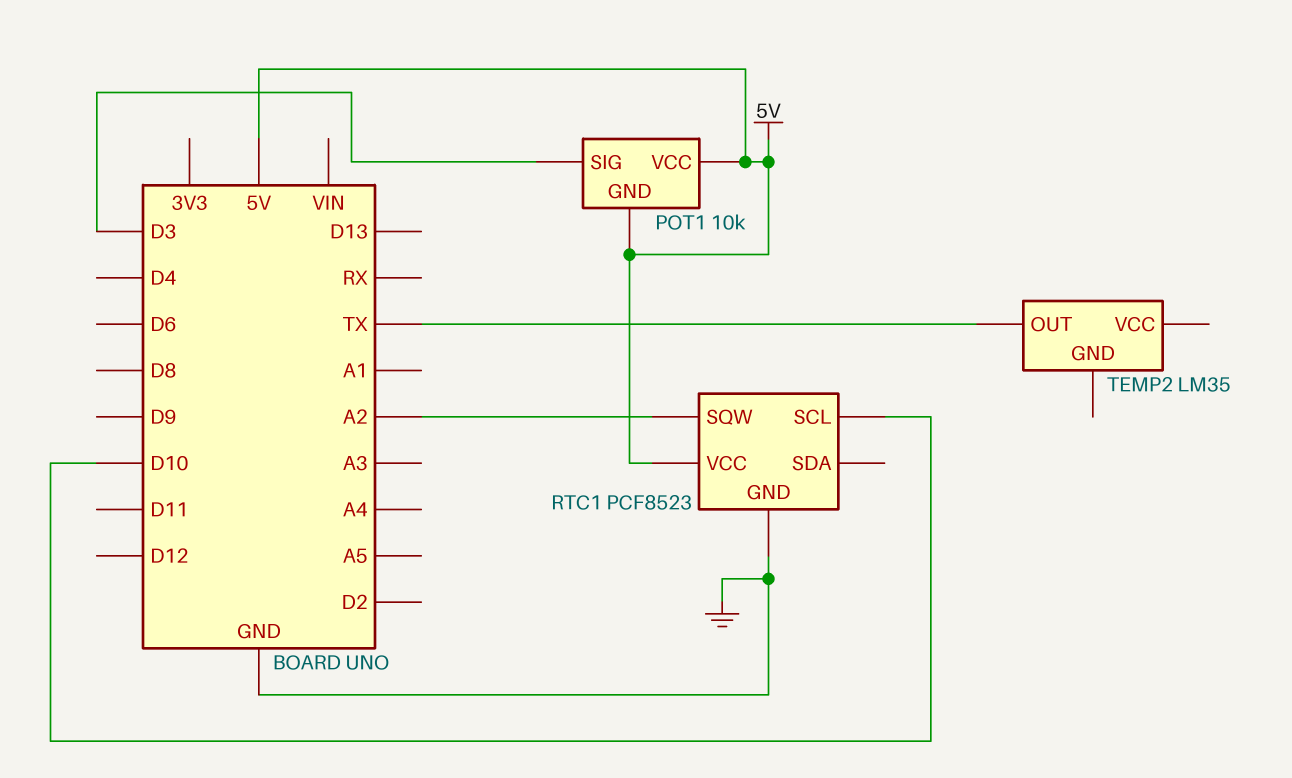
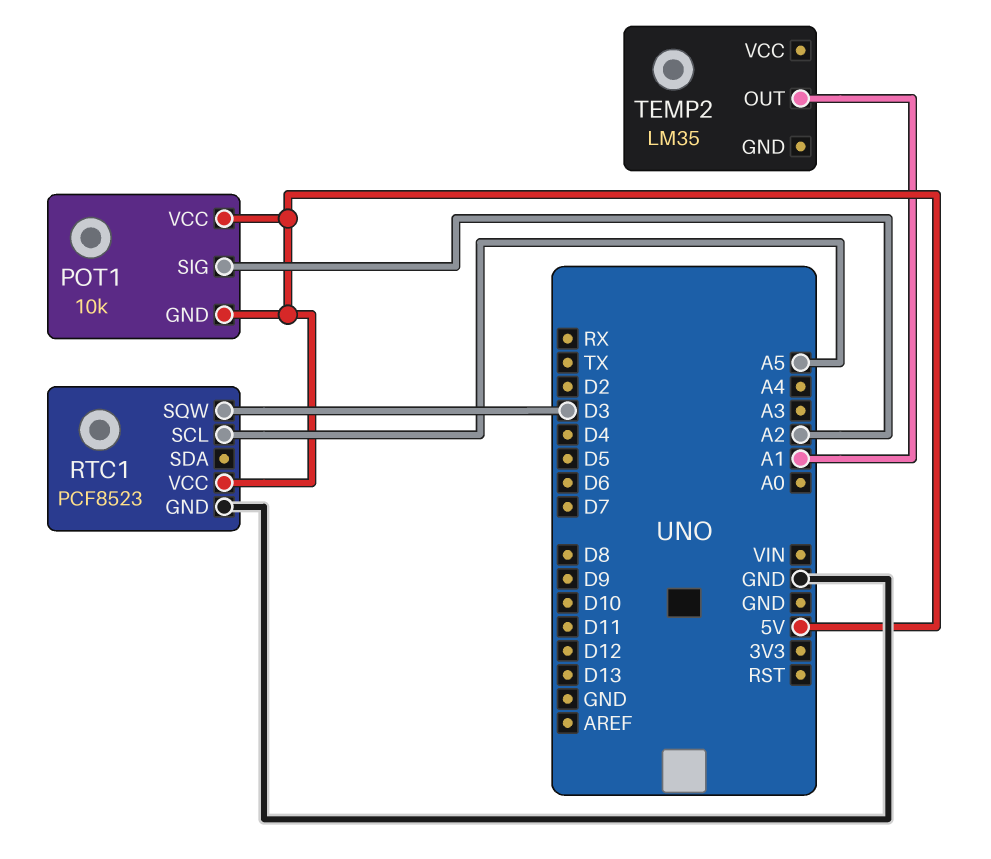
POT1 pin SIG: D3 -> A2
RTC1 pin SCL: D10 -> A5
RTC1 pin SQW: A2 -> D3
TEMP2 pin OUT: TX -> A1

